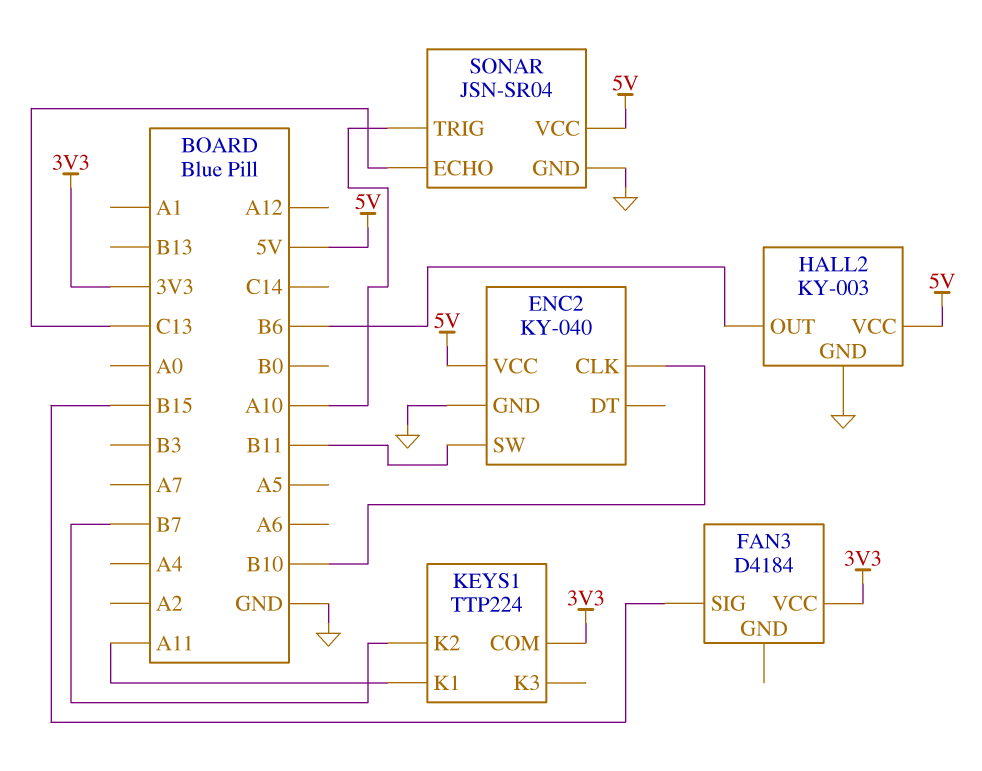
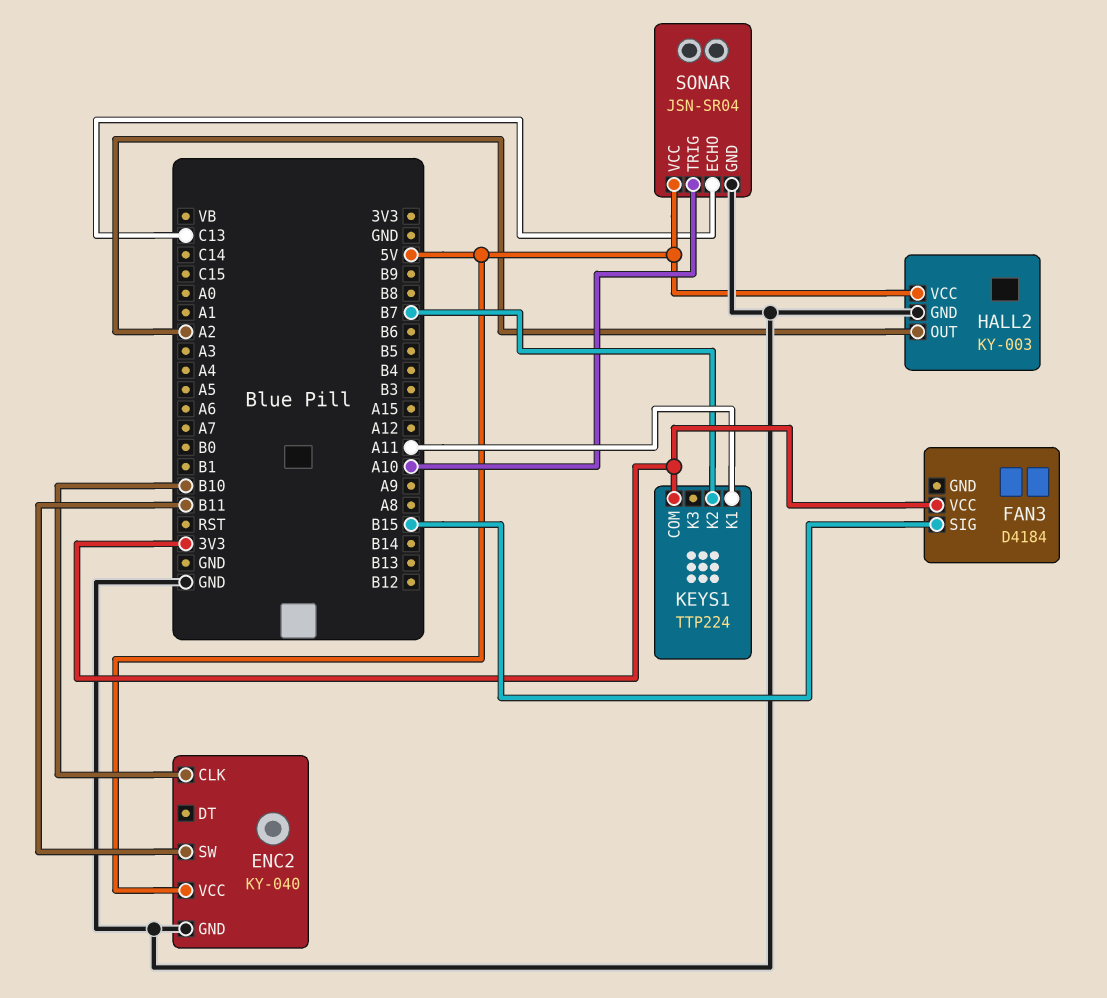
HALL2 pin OUT: B6 -> A2

